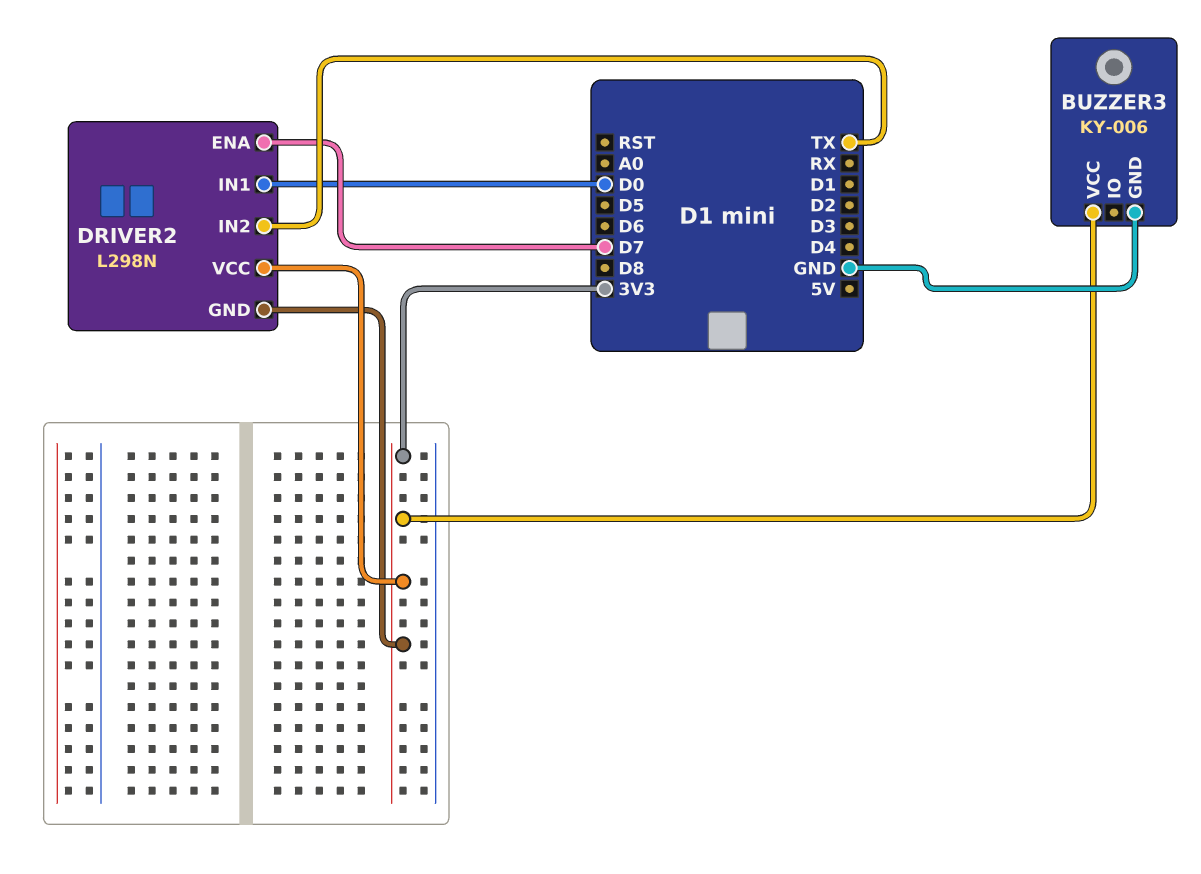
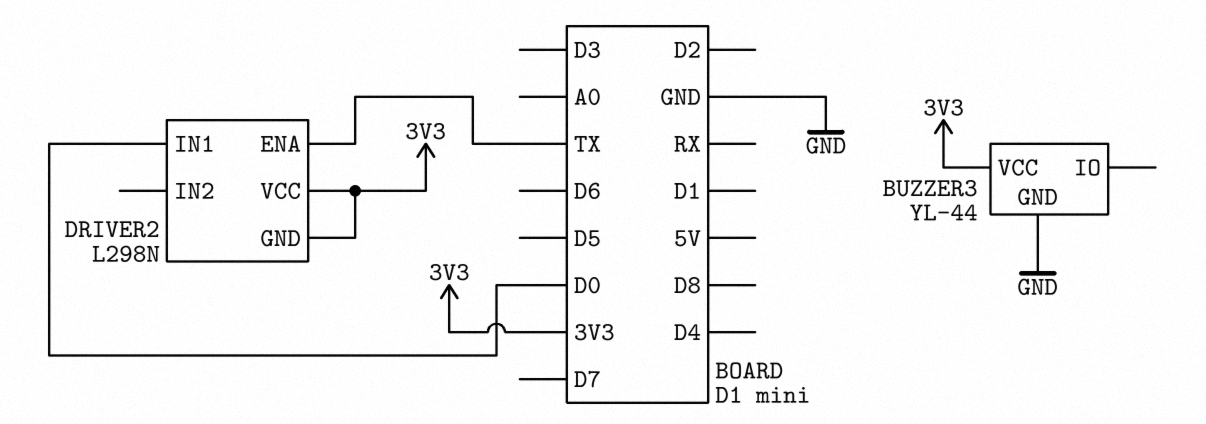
BUZZER3: KY-006 -> YL-44
DRIVER2 pin ENA: D7 -> TX
DRIVER2 pin IN2: TX -> none

